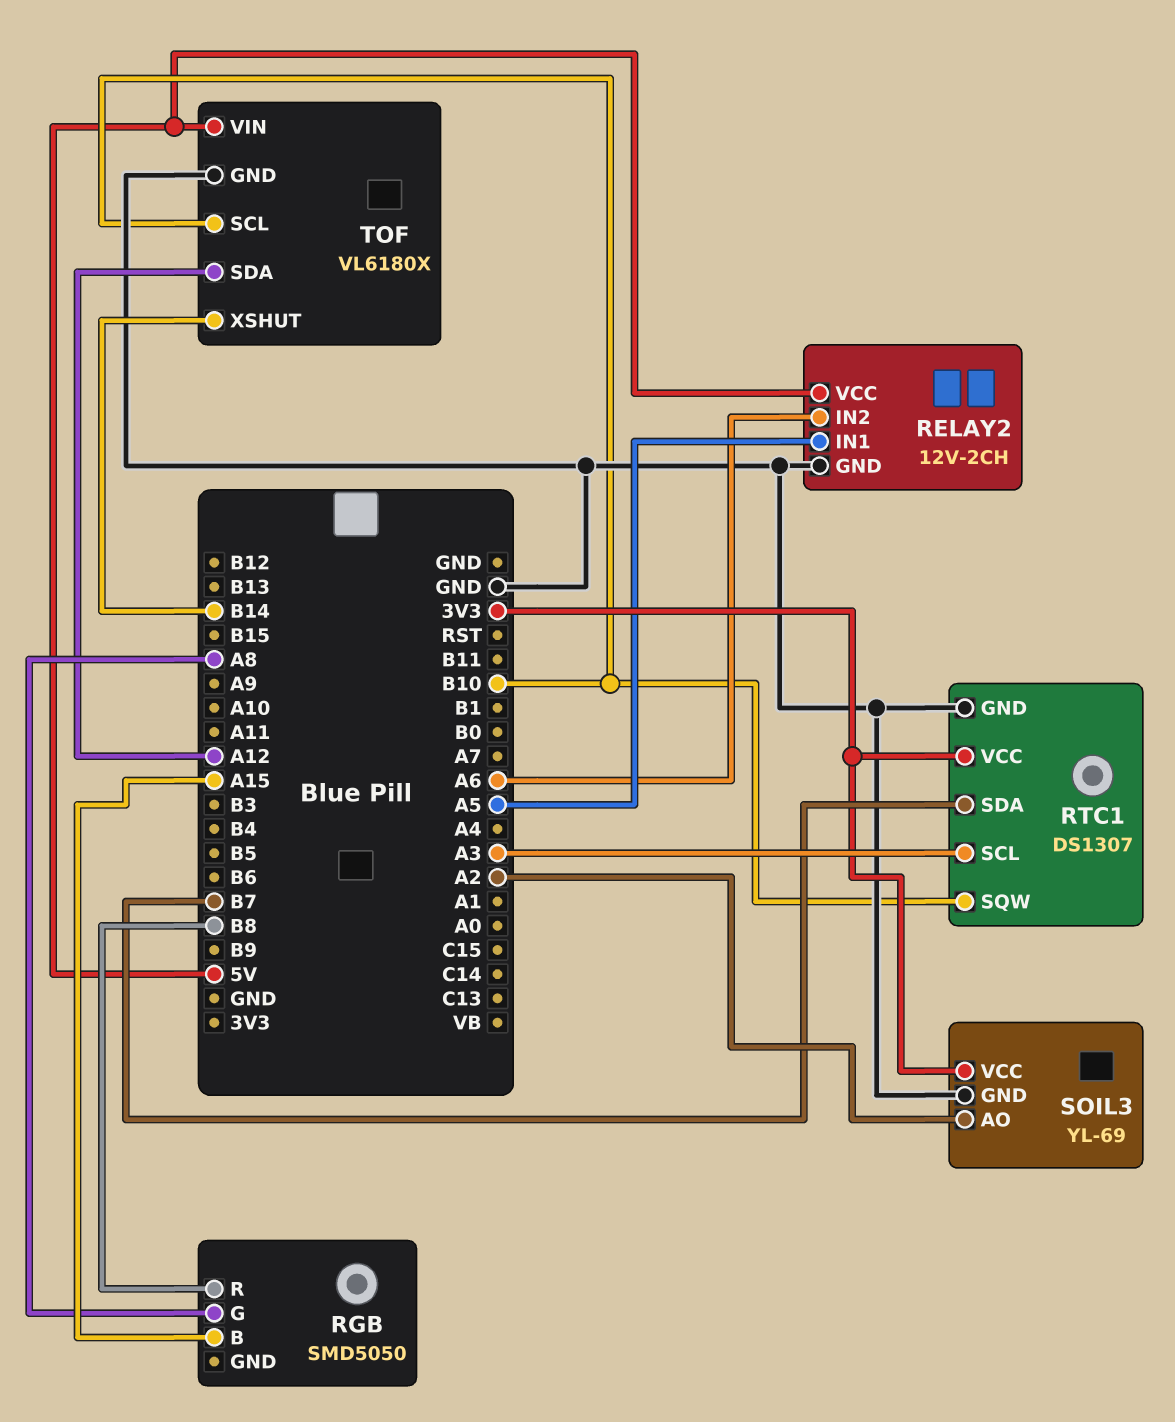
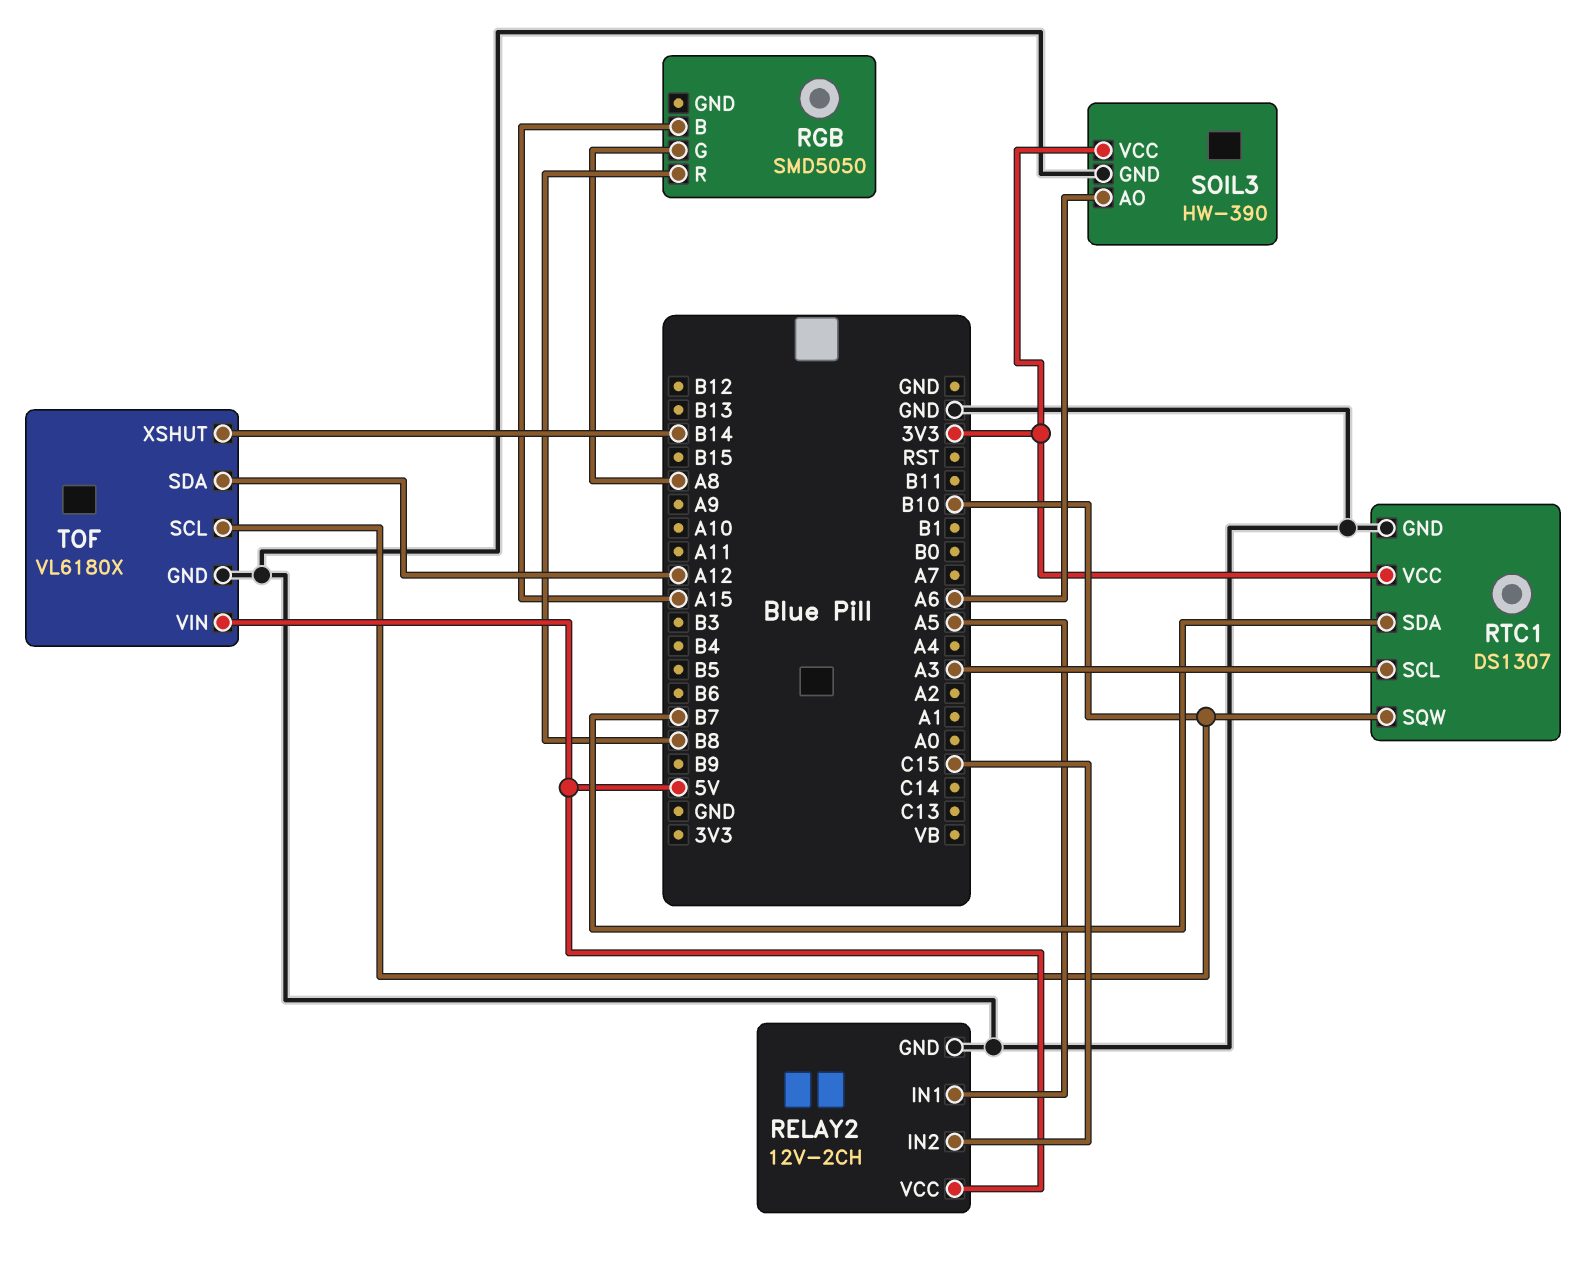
RELAY2 pin IN2: A6 -> C15
SOIL3: YL-69 -> HW-390
SOIL3 pin AO: A2 -> A6

